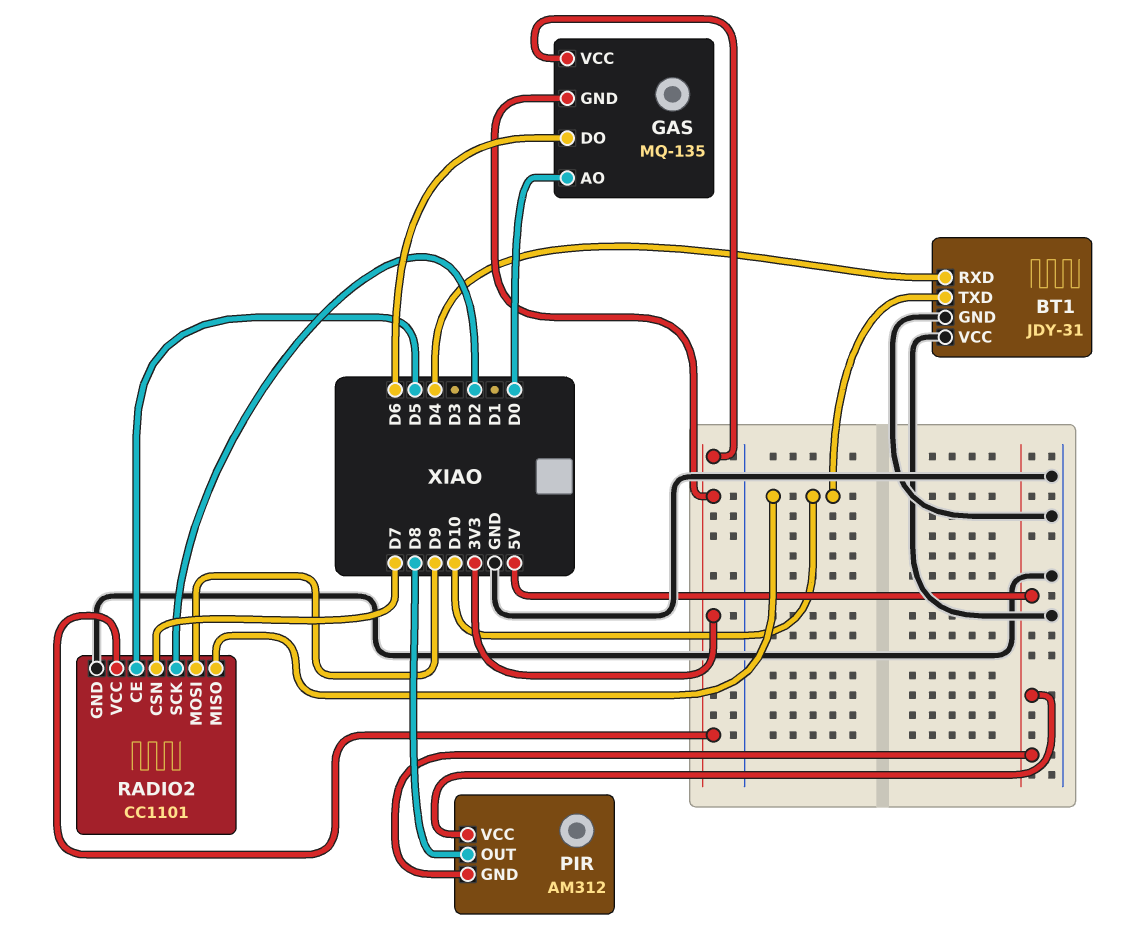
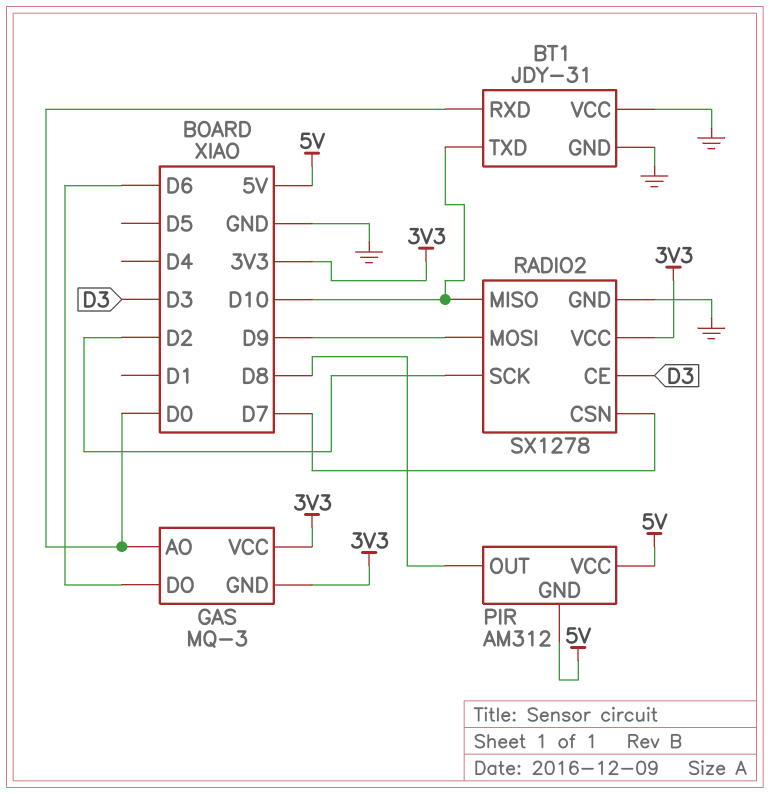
BT1 pin RXD: D4 -> D0
GAS: MQ-135 -> MQ-3
RADIO2: CC1101 -> SX1278
RADIO2 pin CE: D5 -> D3

